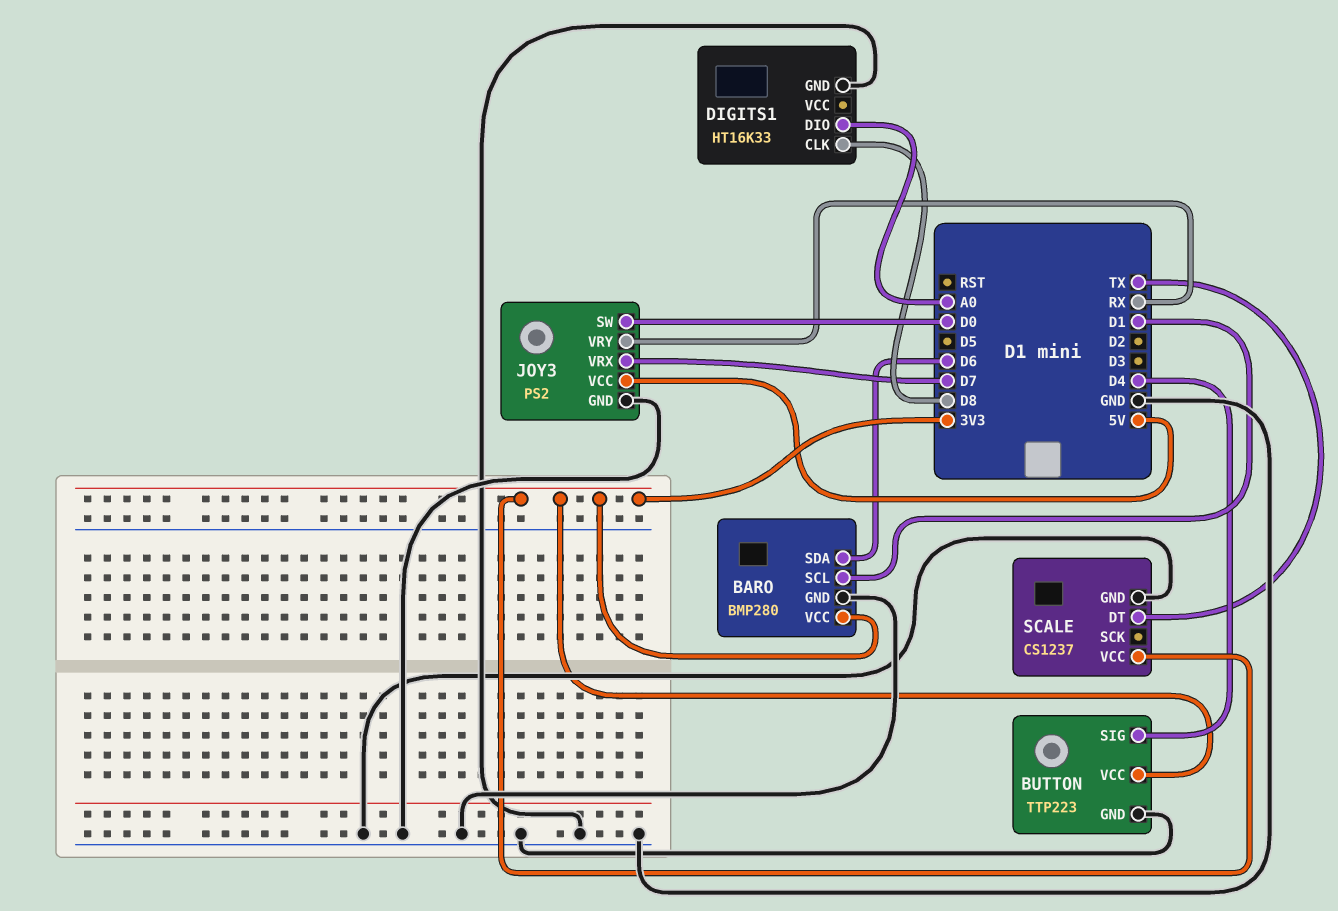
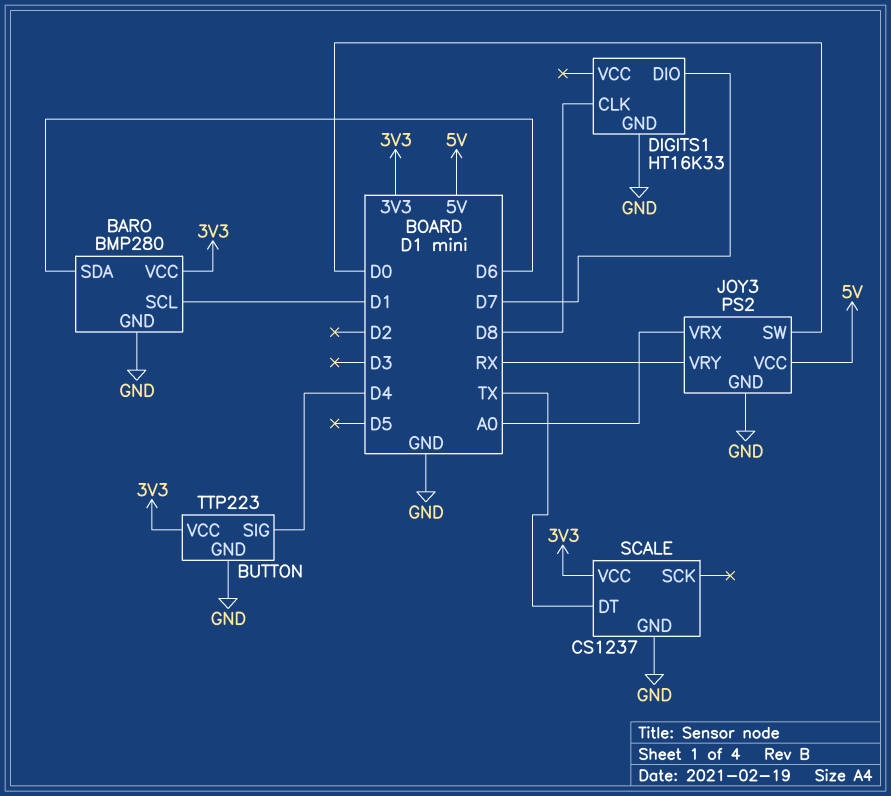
DIGITS1 pin DIO: A0 -> D7
JOY3 pin VRX: D7 -> A0

